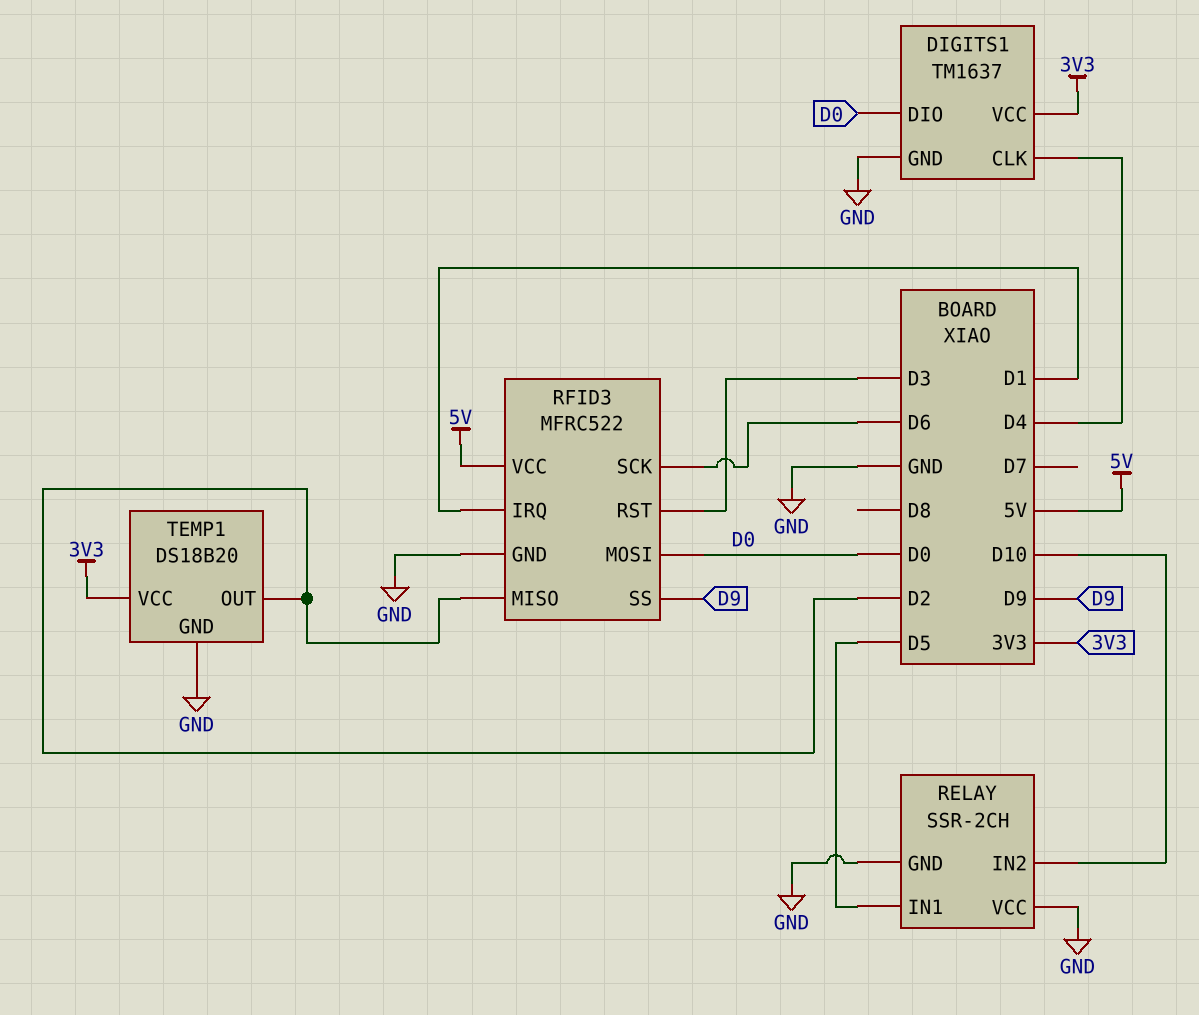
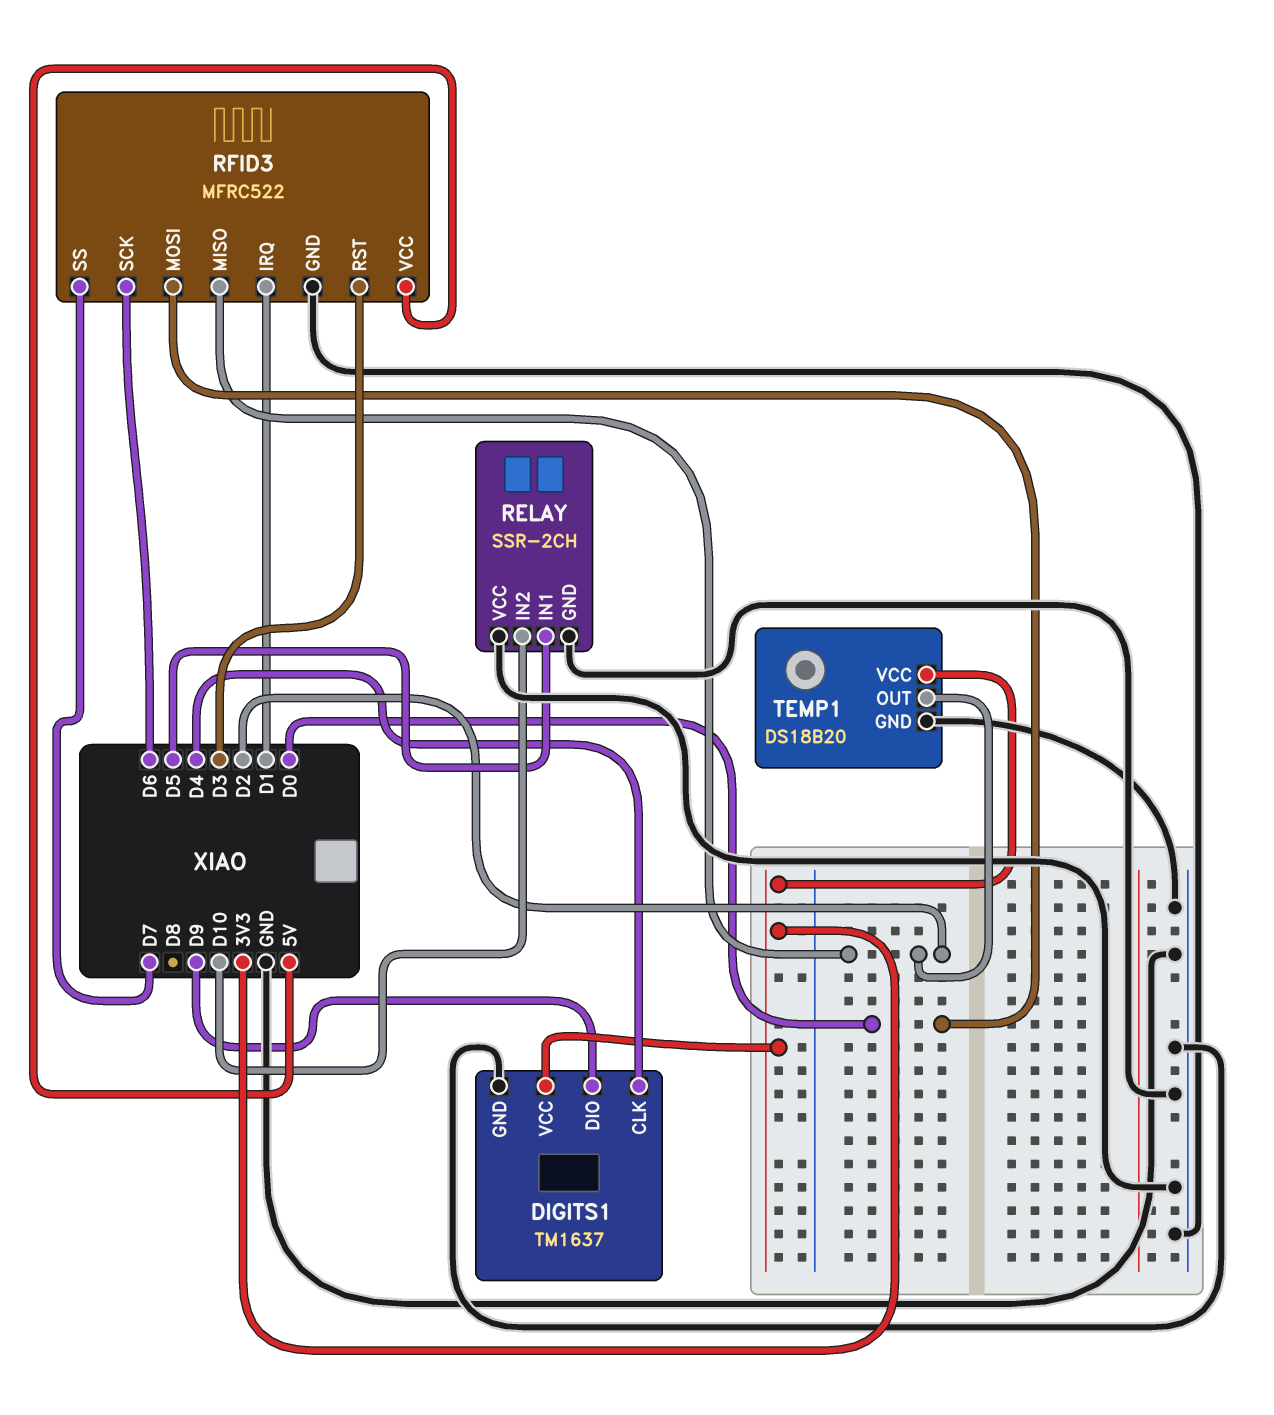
DIGITS1 pin DIO: D0 -> D9
RFID3 pin SS: D9 -> D7

